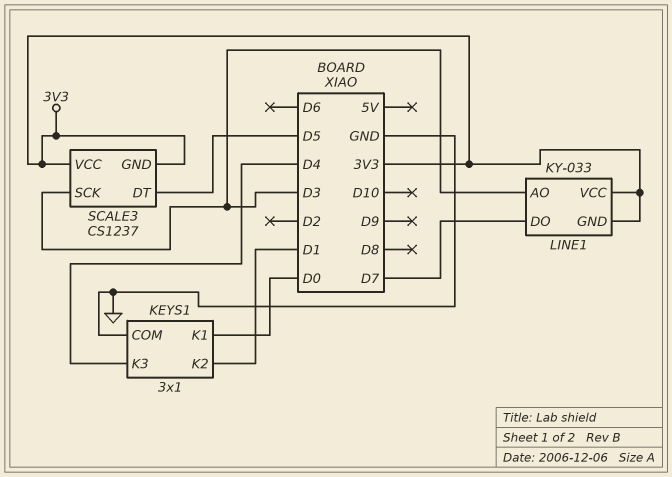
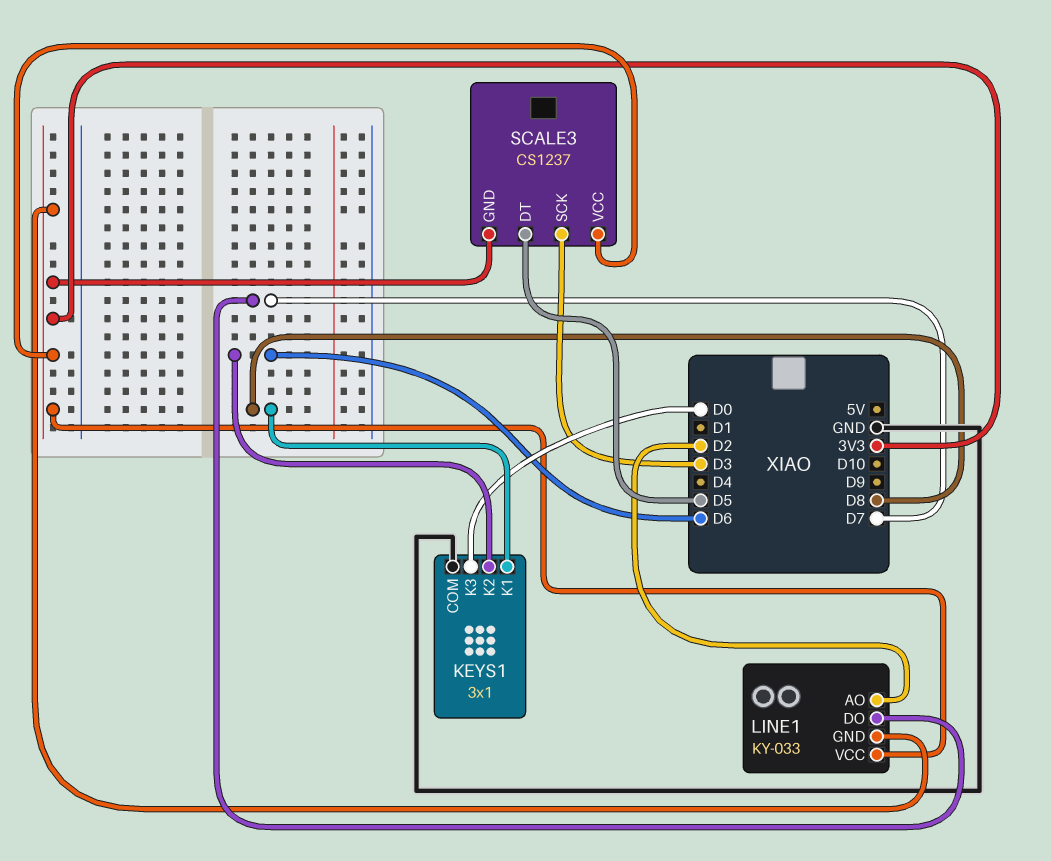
KEYS1 pin K1: D0 -> D8
KEYS1 pin K2: D1 -> D6
KEYS1 pin K3: D4 -> D0
LINE1 pin AO: D3 -> D2

